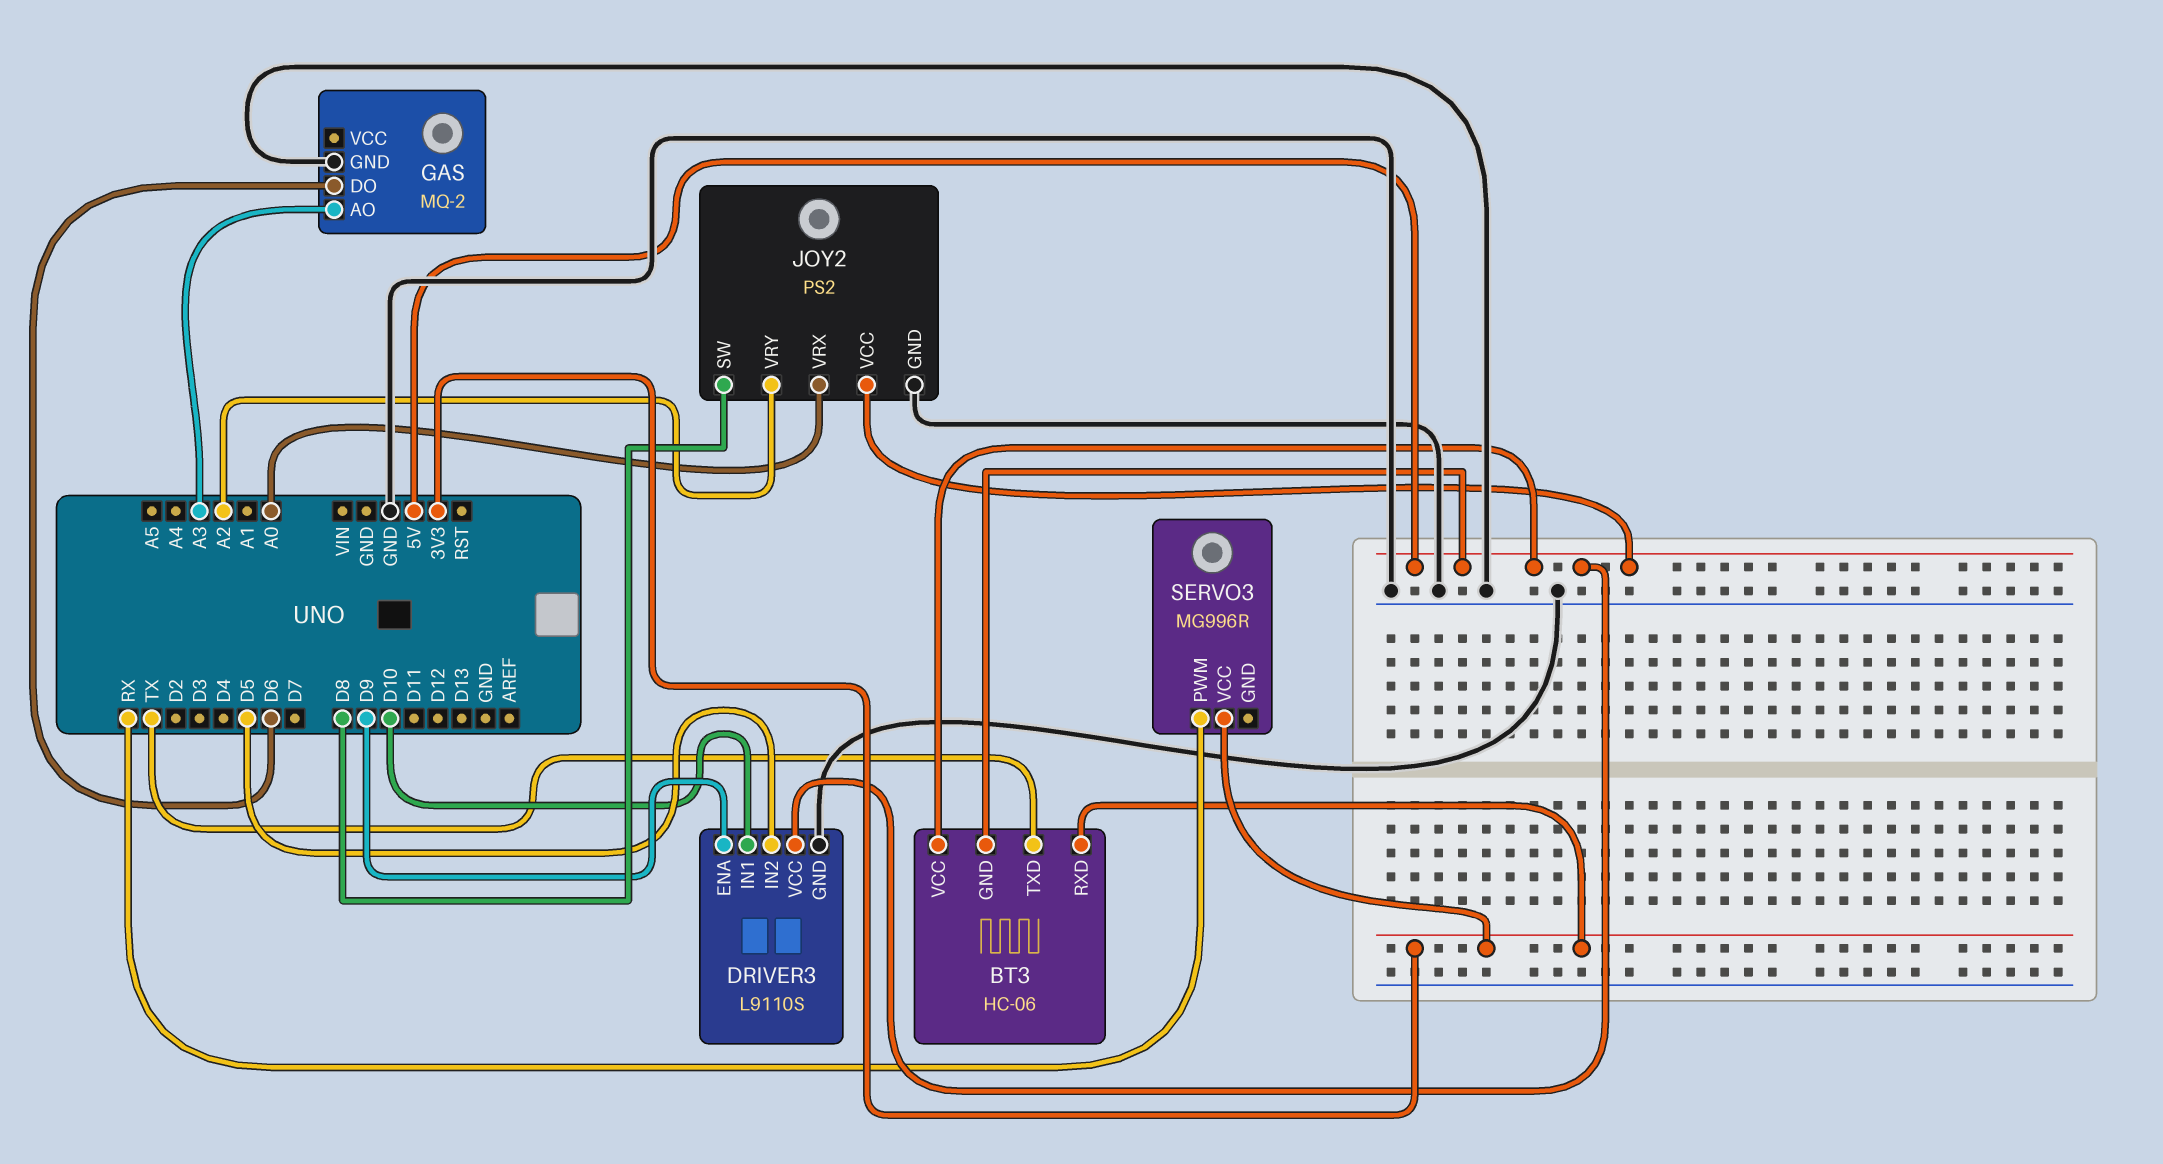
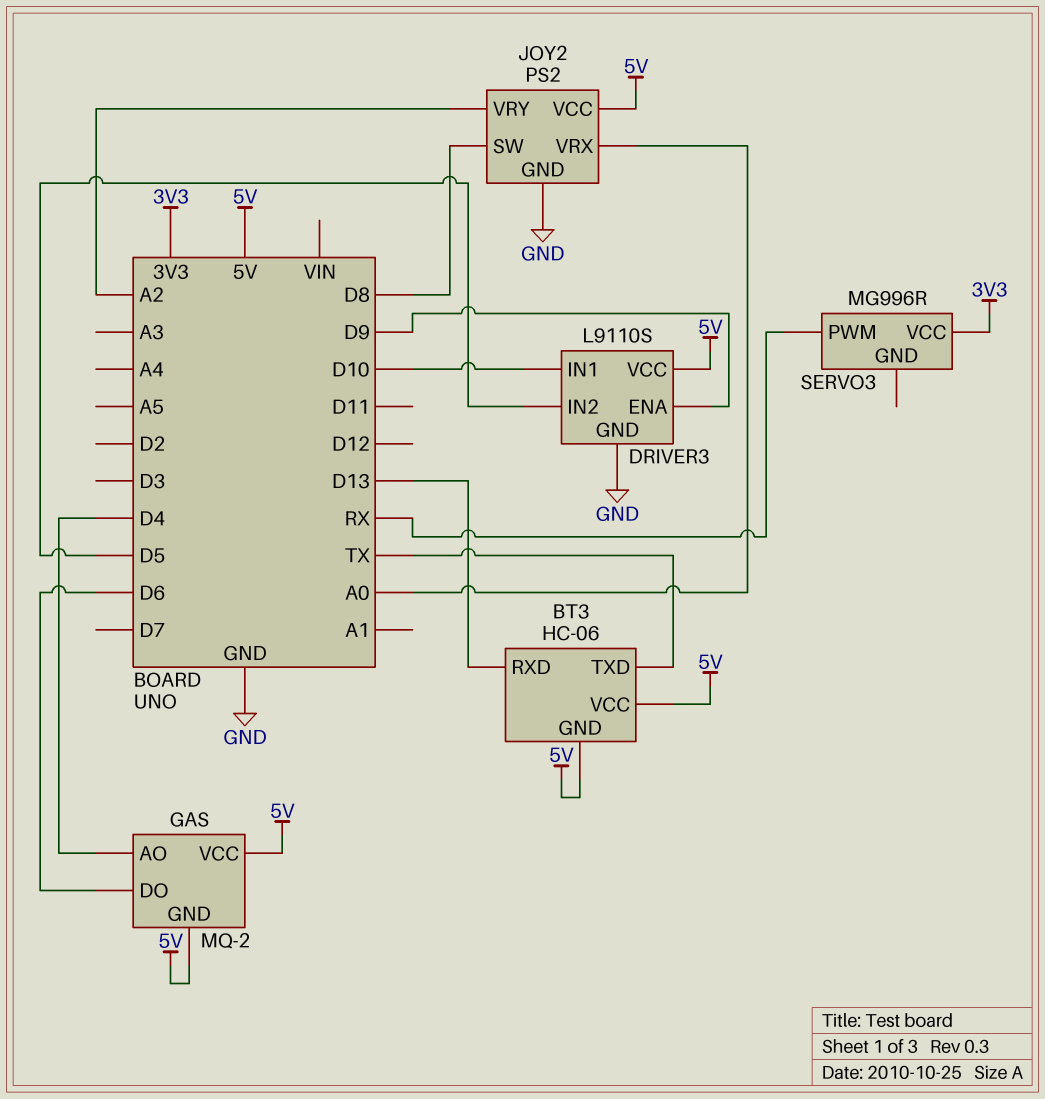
BT3 pin RXD: 3V3 -> D13
GAS pin AO: A3 -> D4
GAS pin GND: GND -> 5V
GAS pin VCC: none -> 5V

